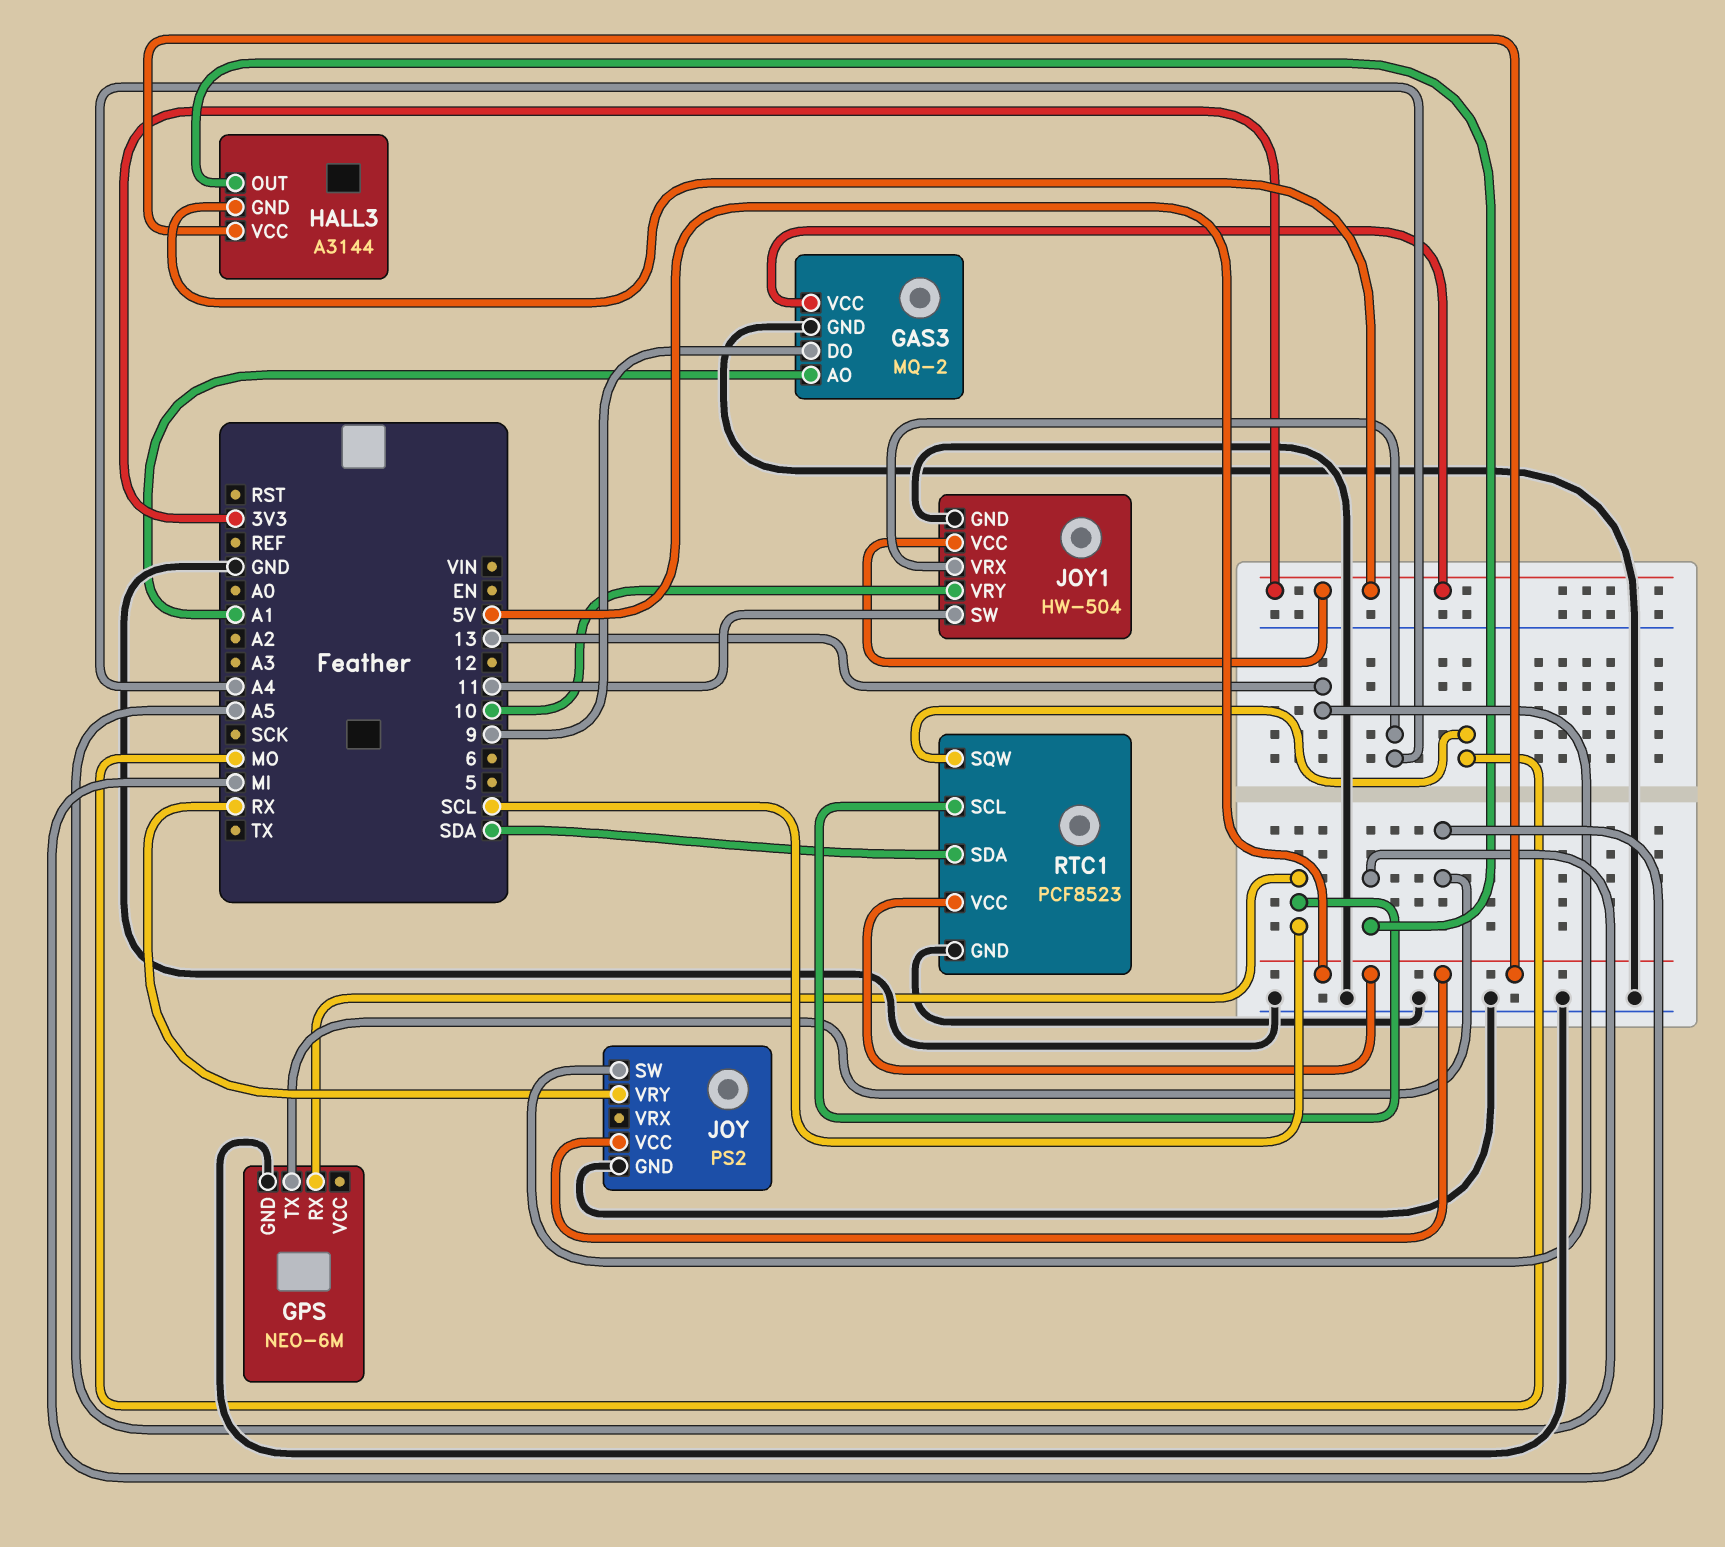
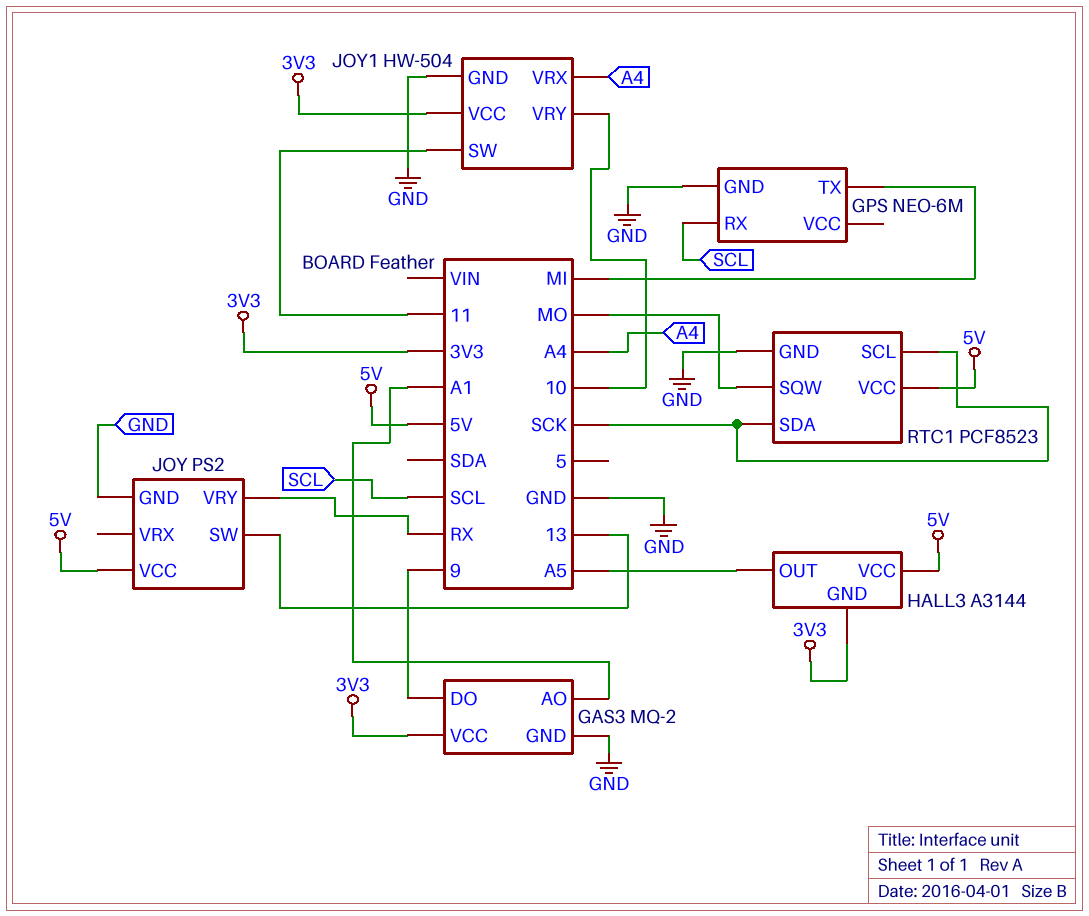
RTC1 pin SCL: SCL -> SCK
RTC1 pin SDA: SDA -> SCK

